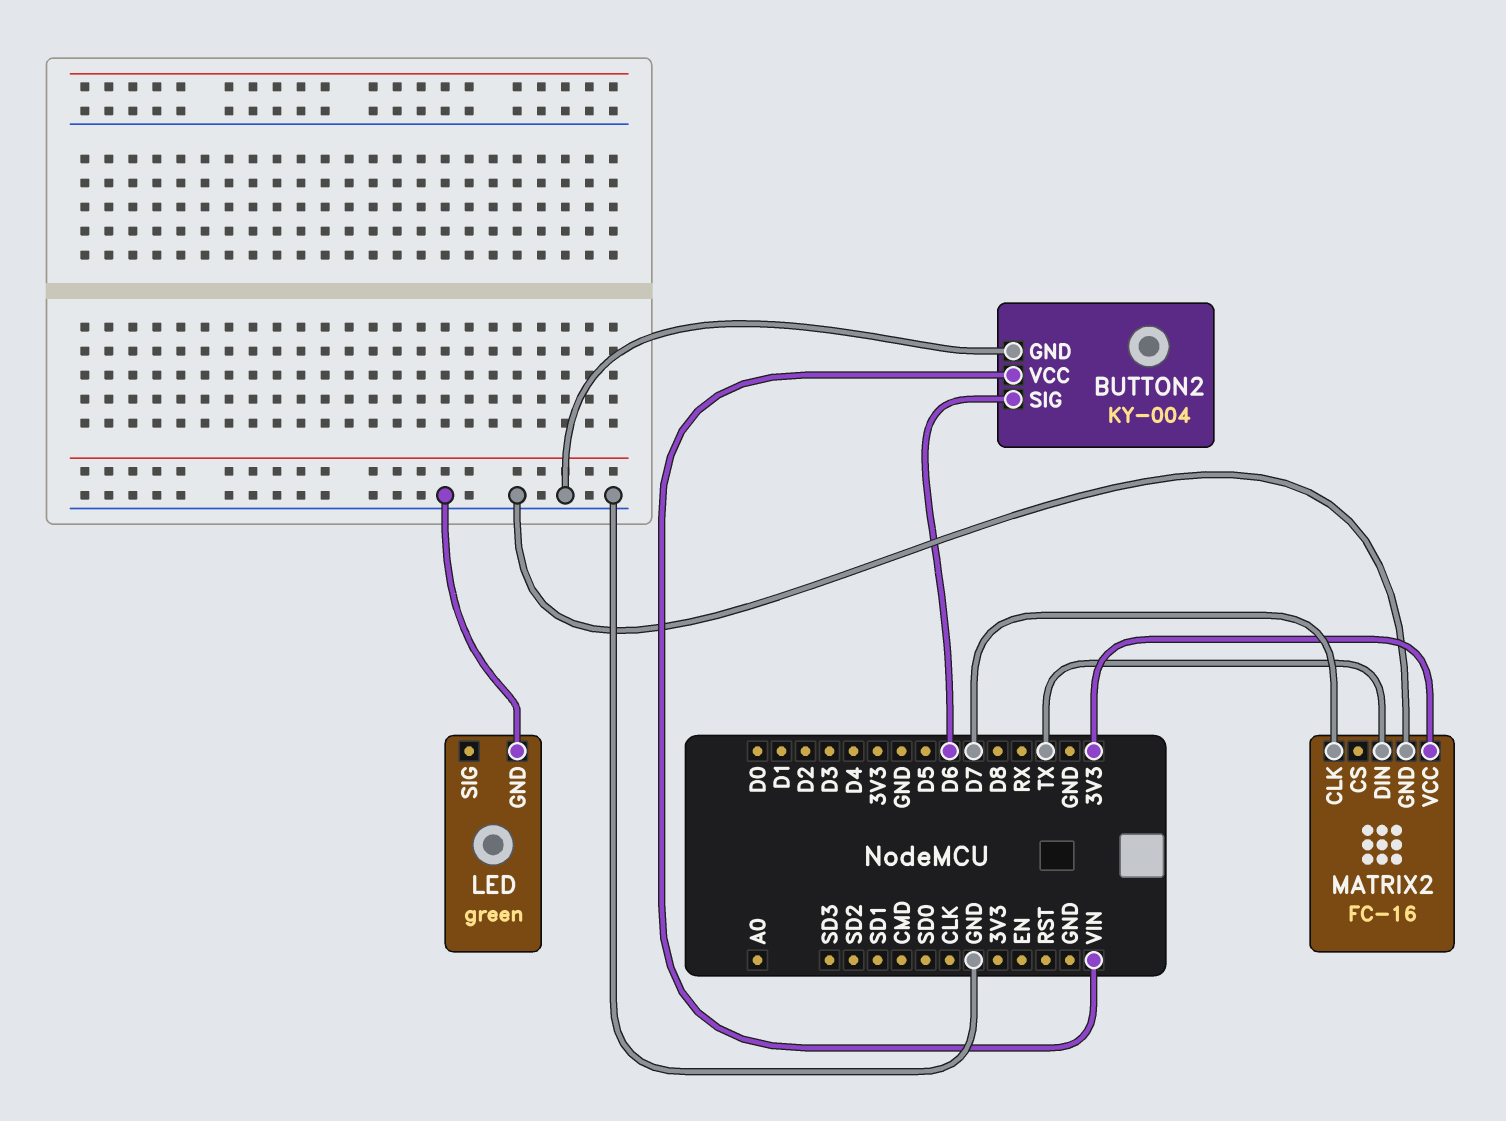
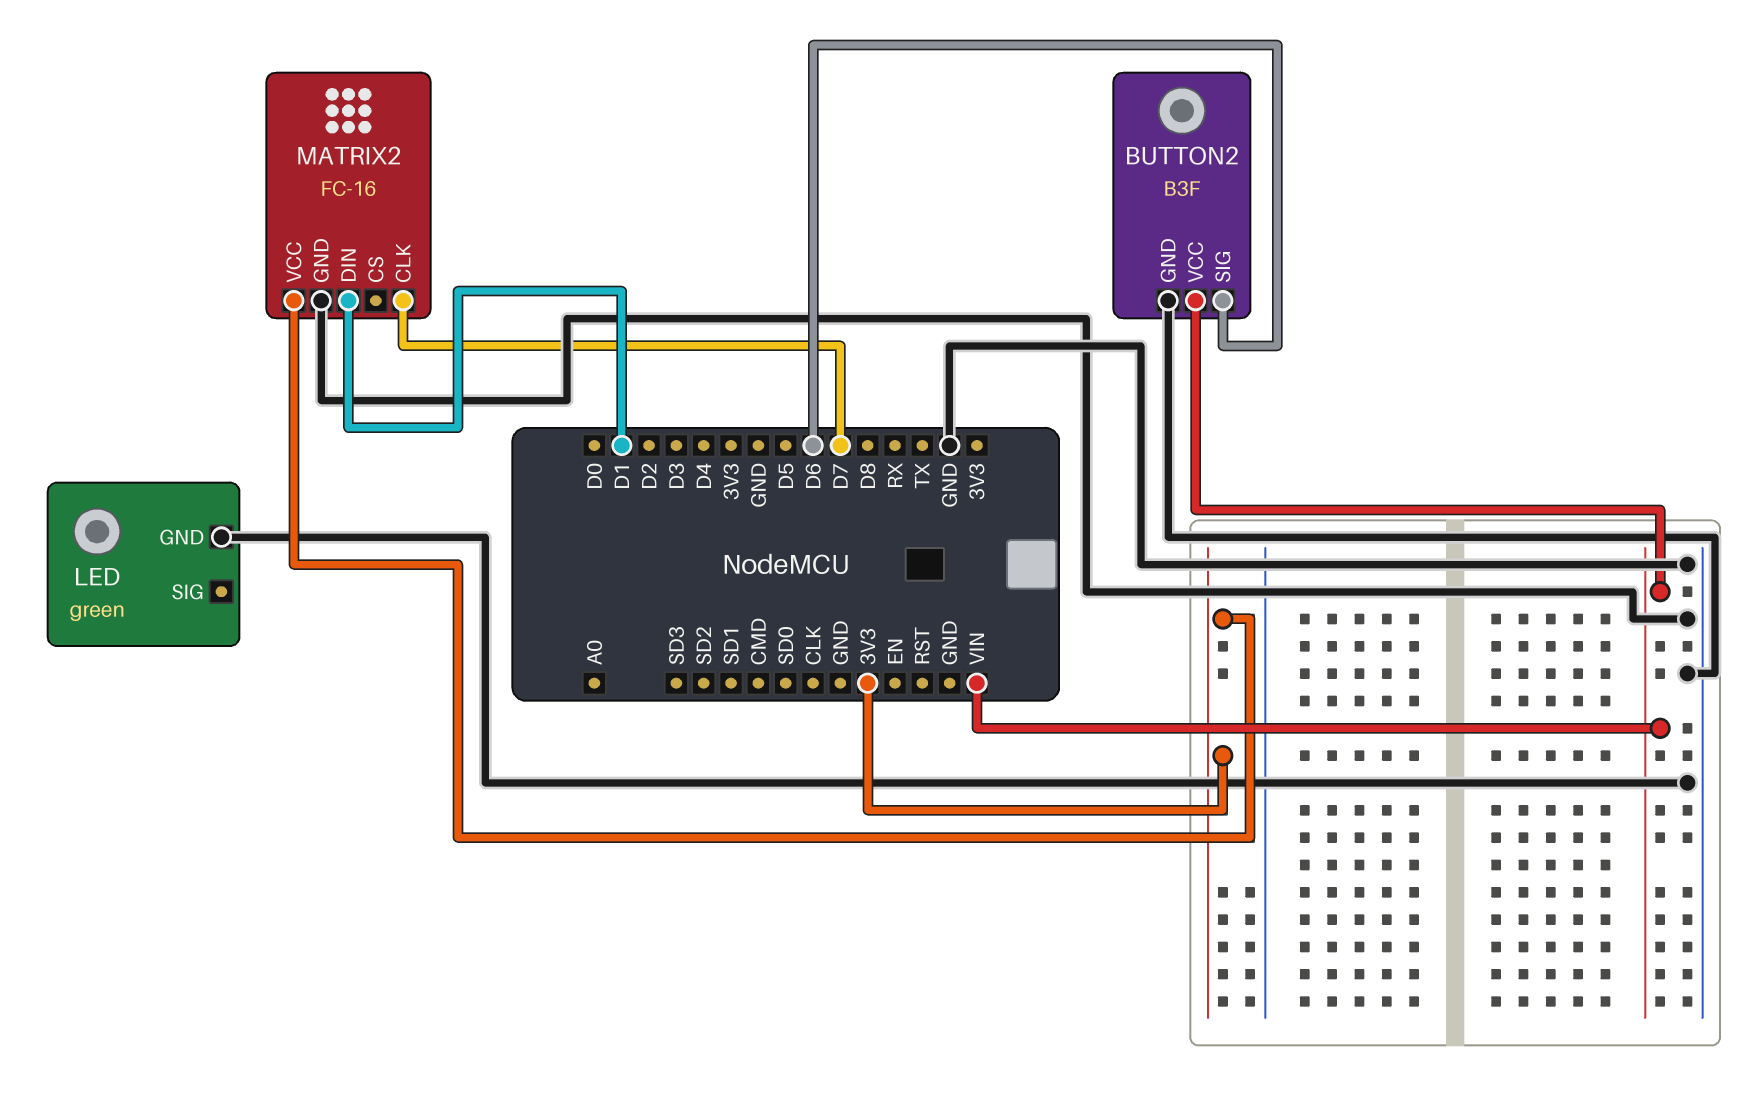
BUTTON2: KY-004 -> B3F
MATRIX2 pin DIN: TX -> D1

